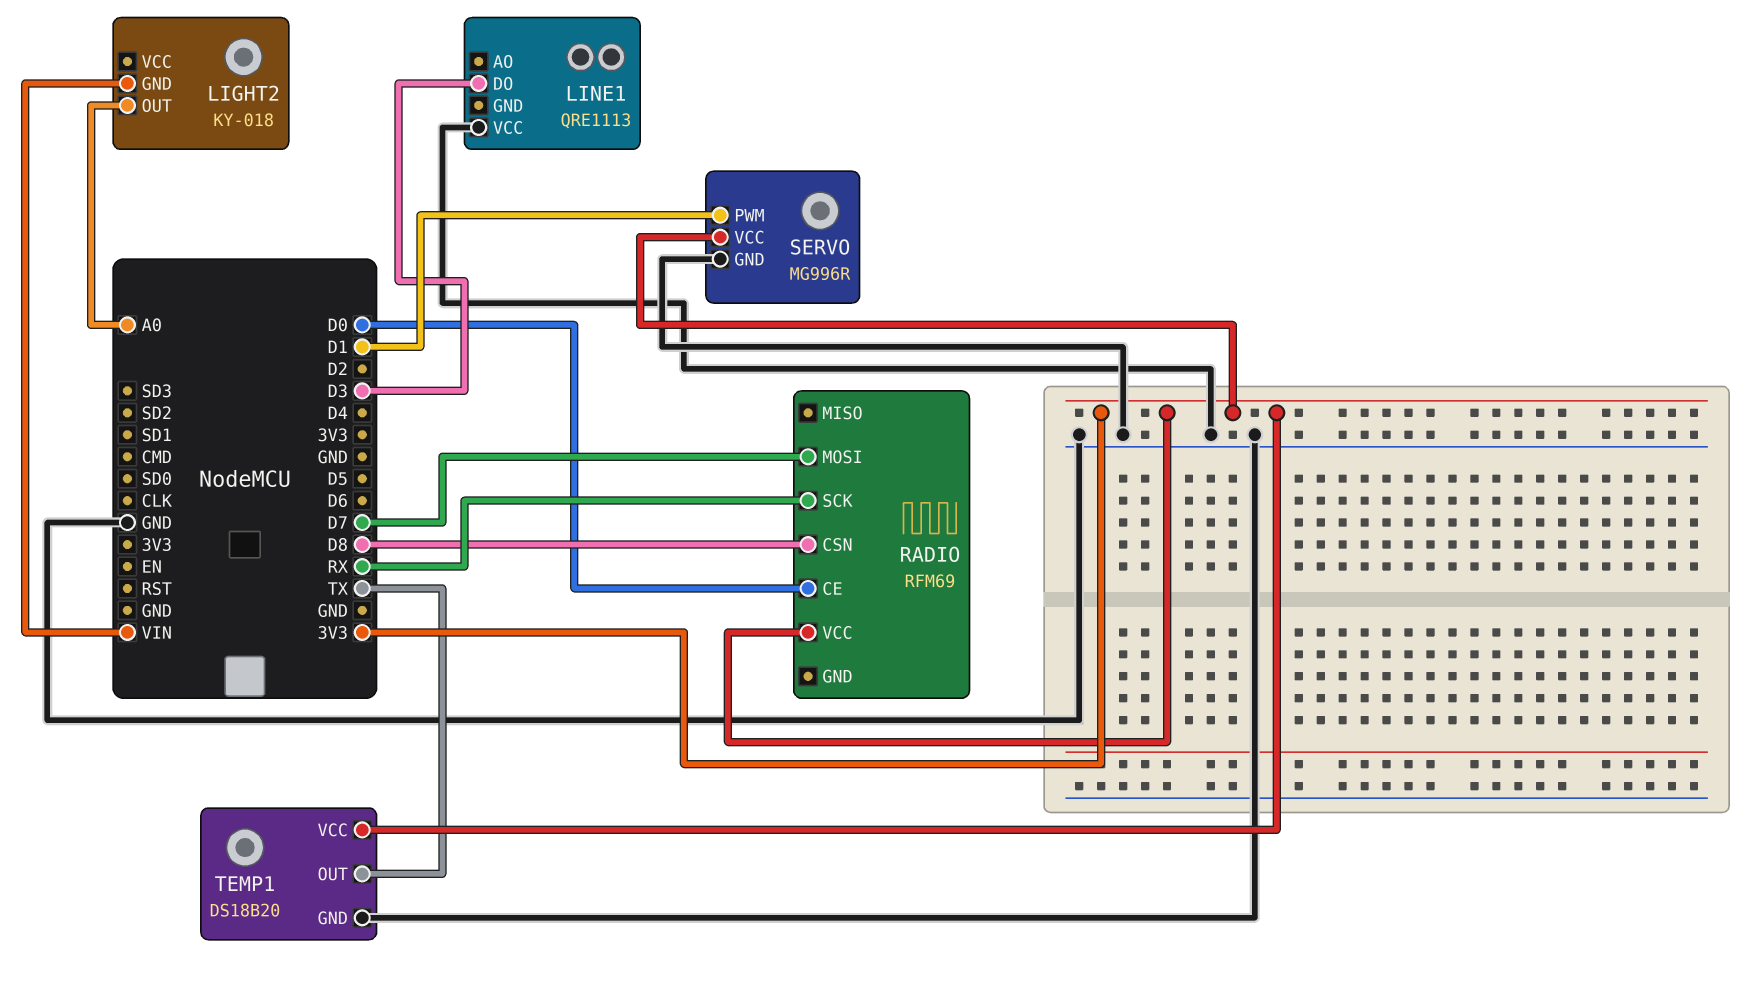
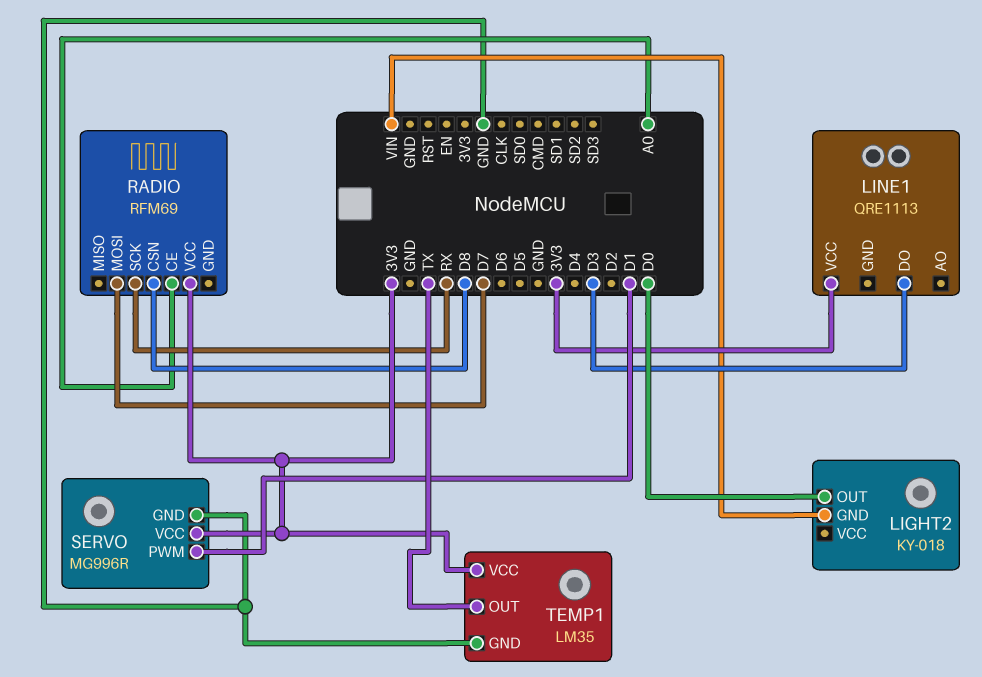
LIGHT2 pin OUT: A0 -> D0
LINE1 pin VCC: GND -> 3V3
RADIO pin CE: D0 -> A0
TEMP1: DS18B20 -> LM35

